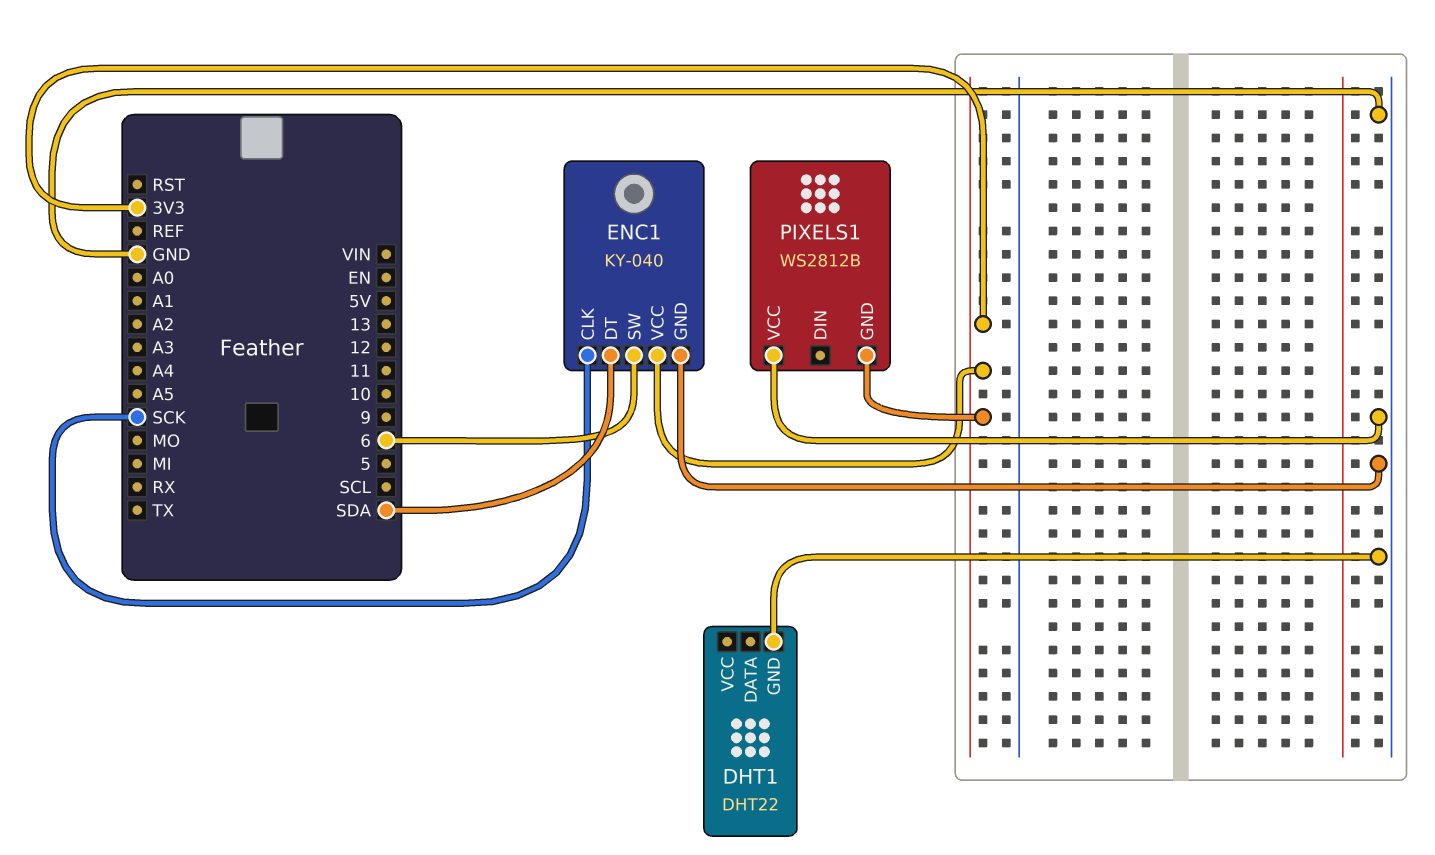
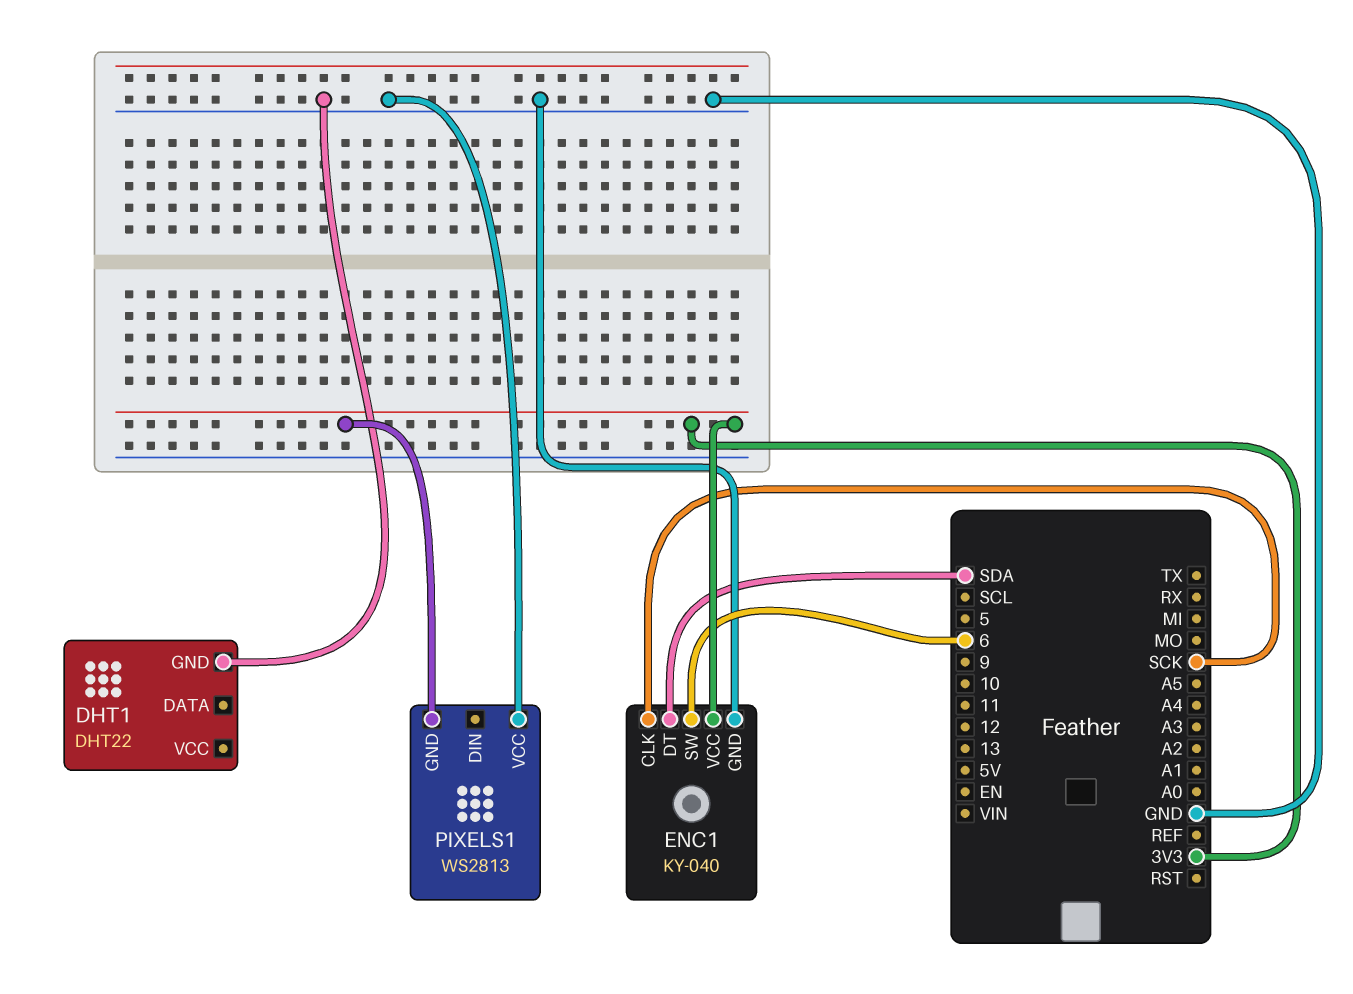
PIXELS1: WS2812B -> WS2813

